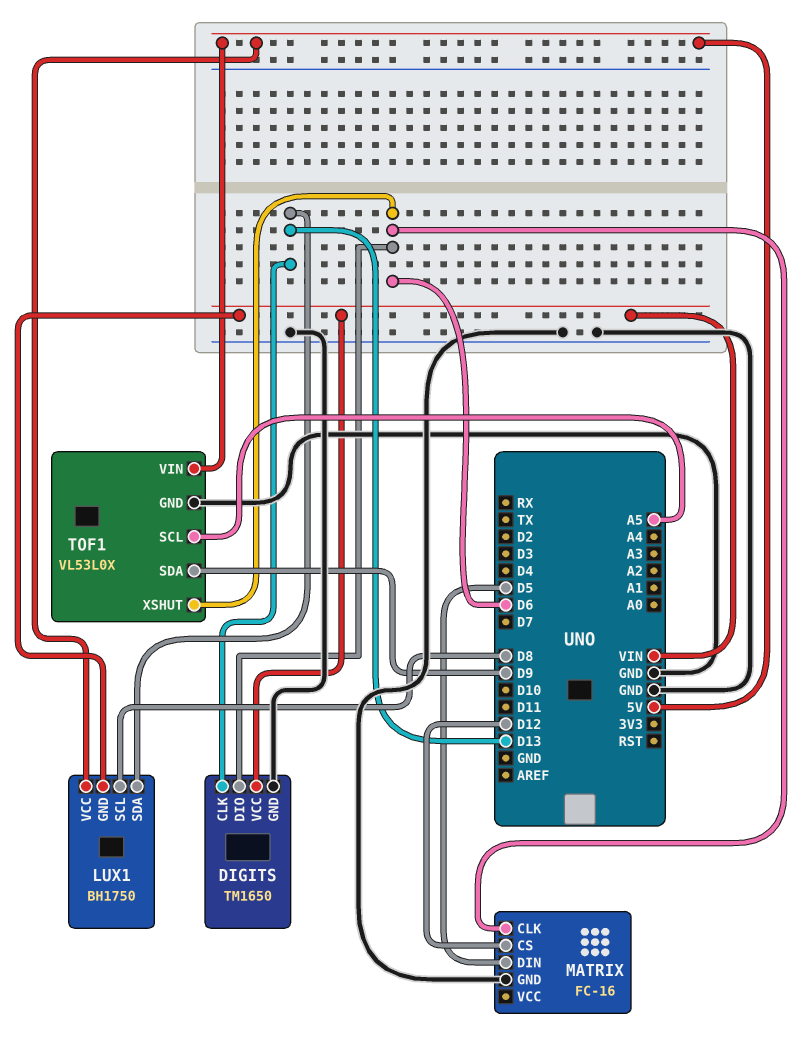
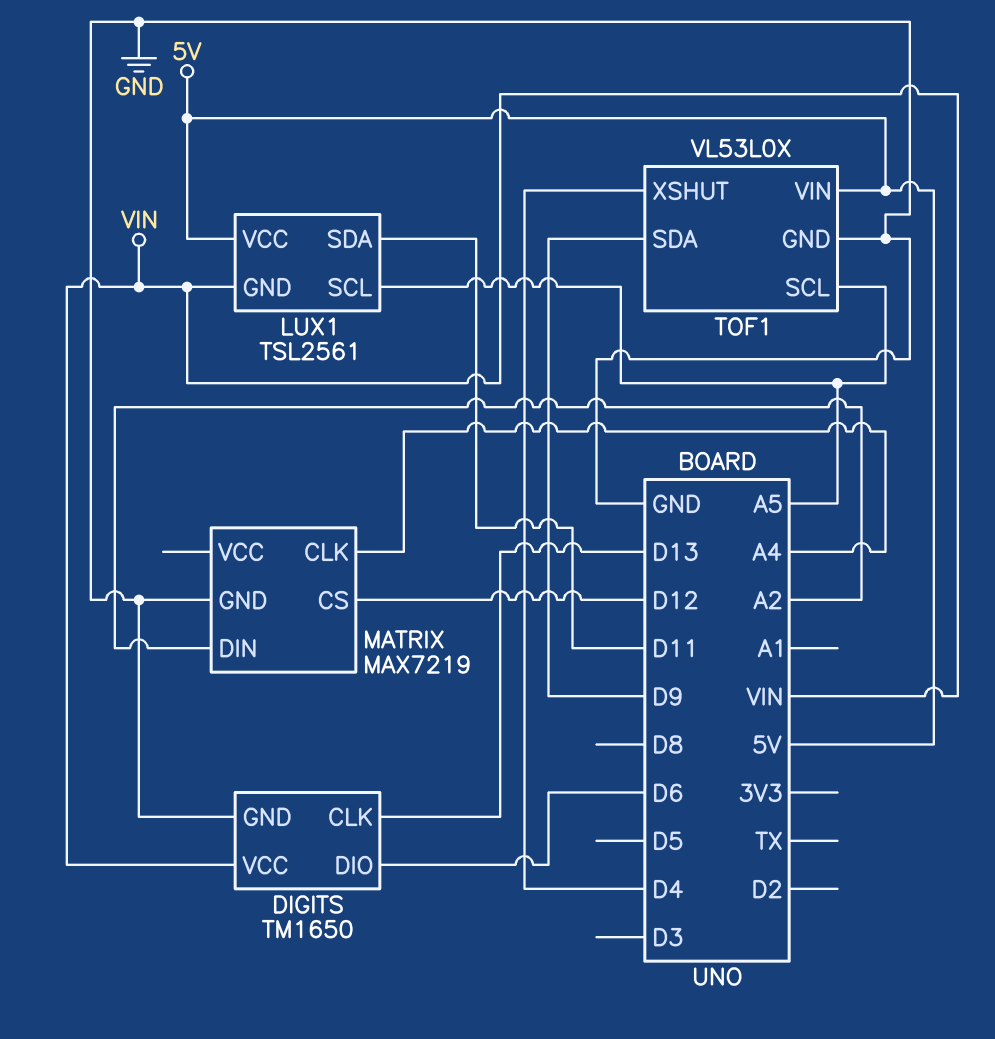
LUX1: BH1750 -> TSL2561
LUX1 pin SCL: D8 -> A5
LUX1 pin SDA: D13 -> D11
MATRIX: FC-16 -> MAX7219
MATRIX pin CLK: D6 -> A4
MATRIX pin DIN: D5 -> A2
TOF1 pin XSHUT: D6 -> D4

